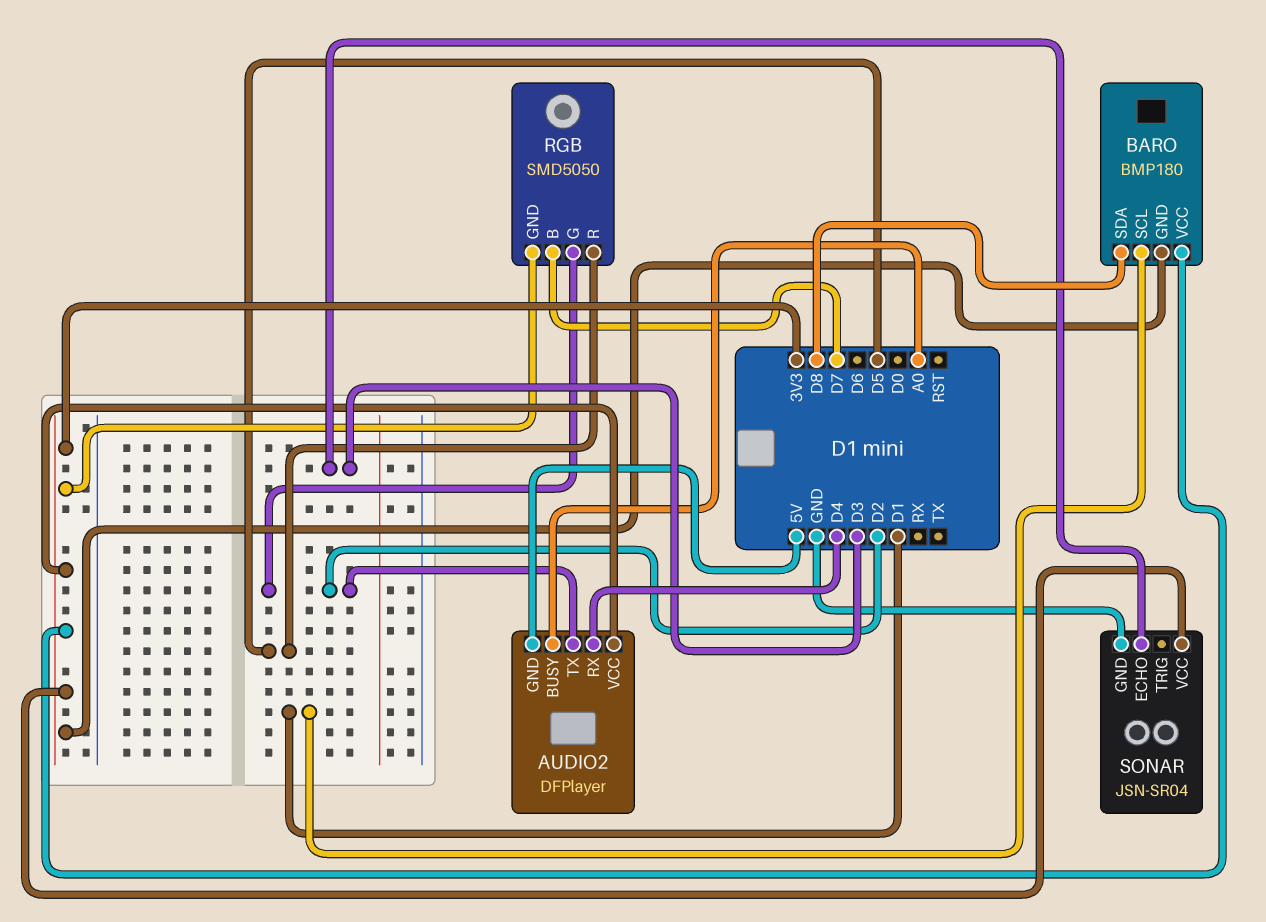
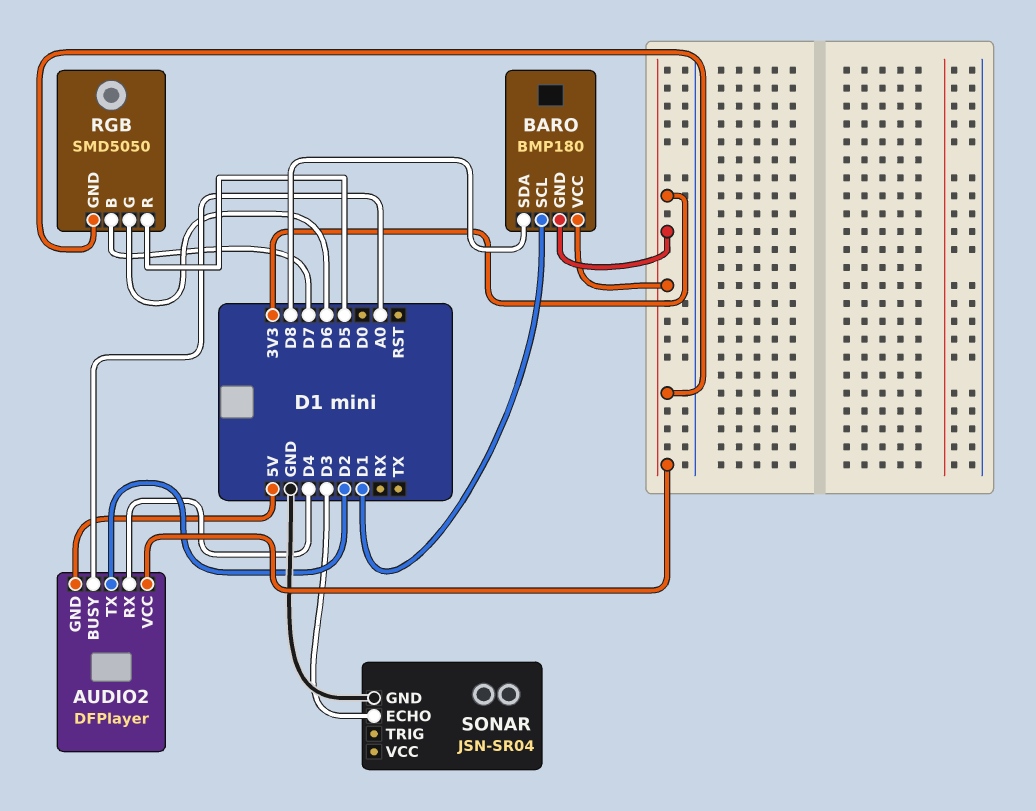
RGB pin G: D2 -> D6
SONAR pin VCC: 3V3 -> none

